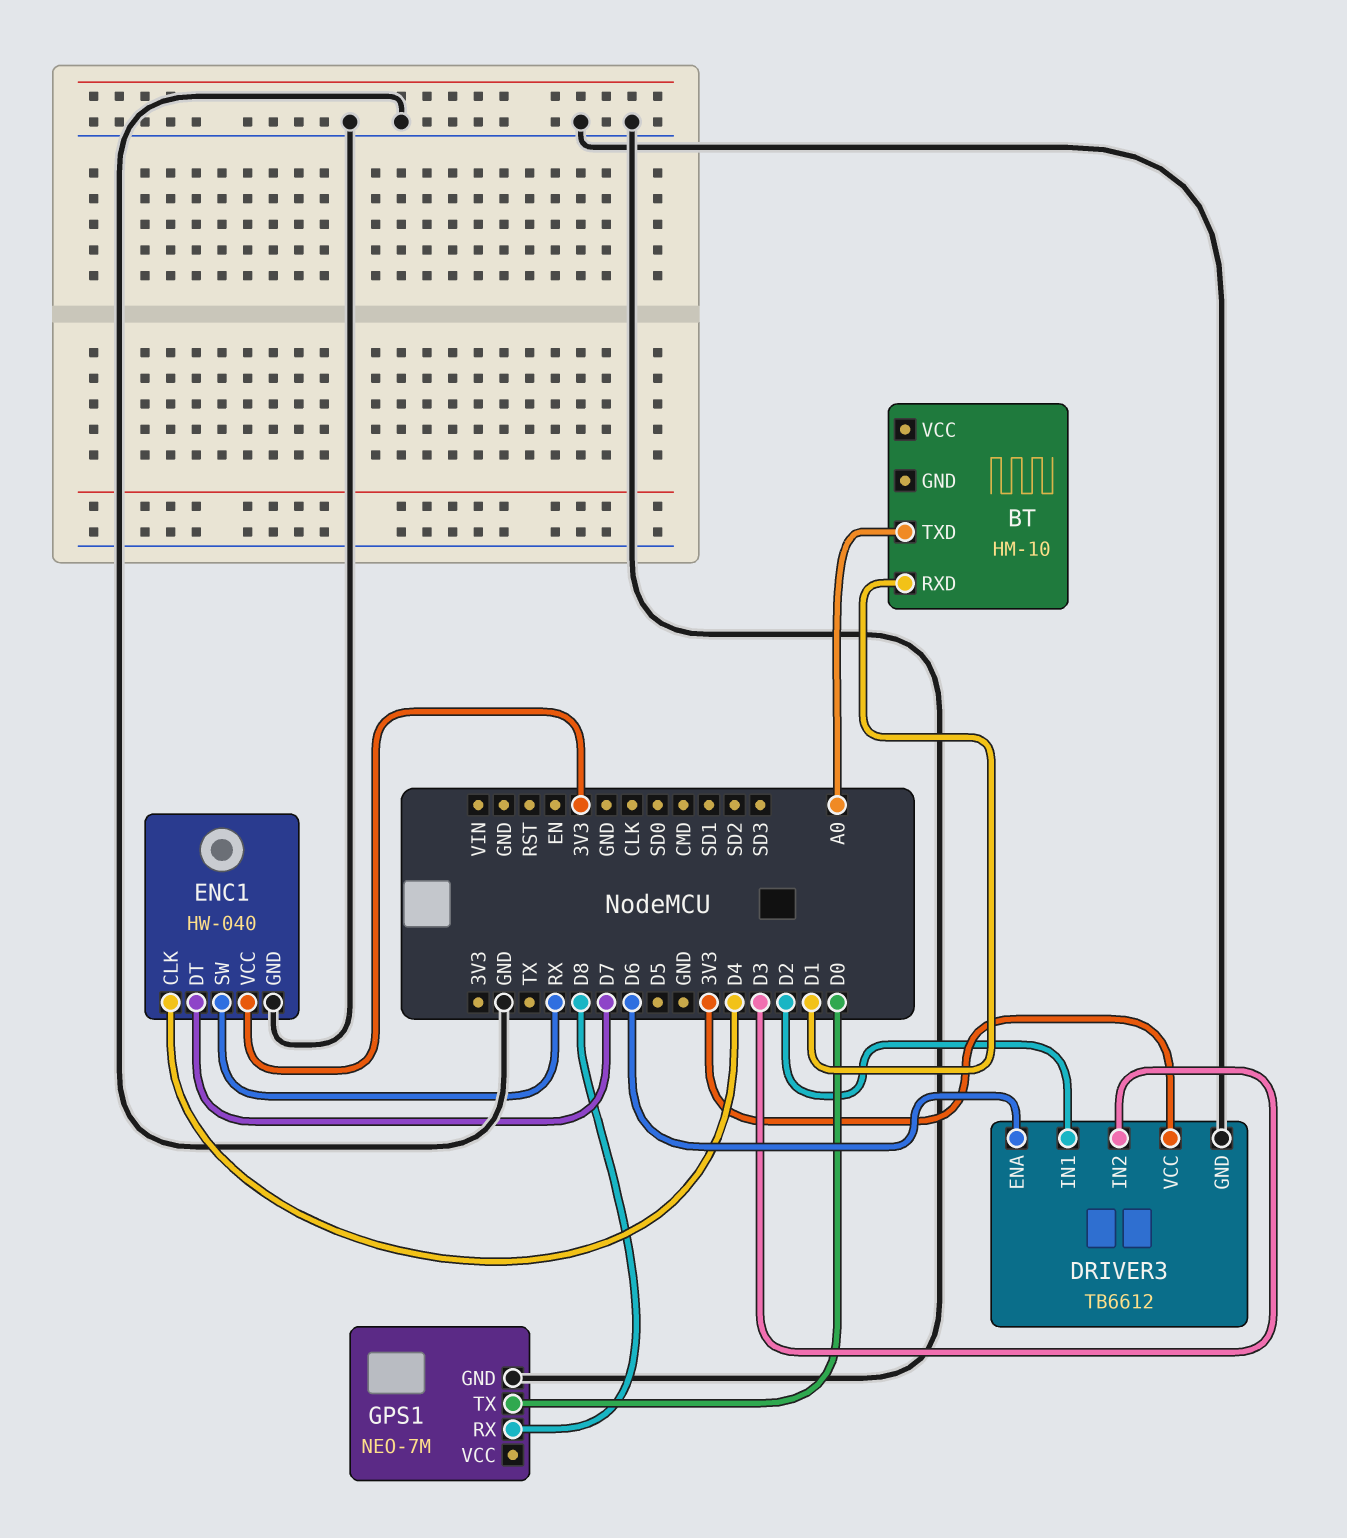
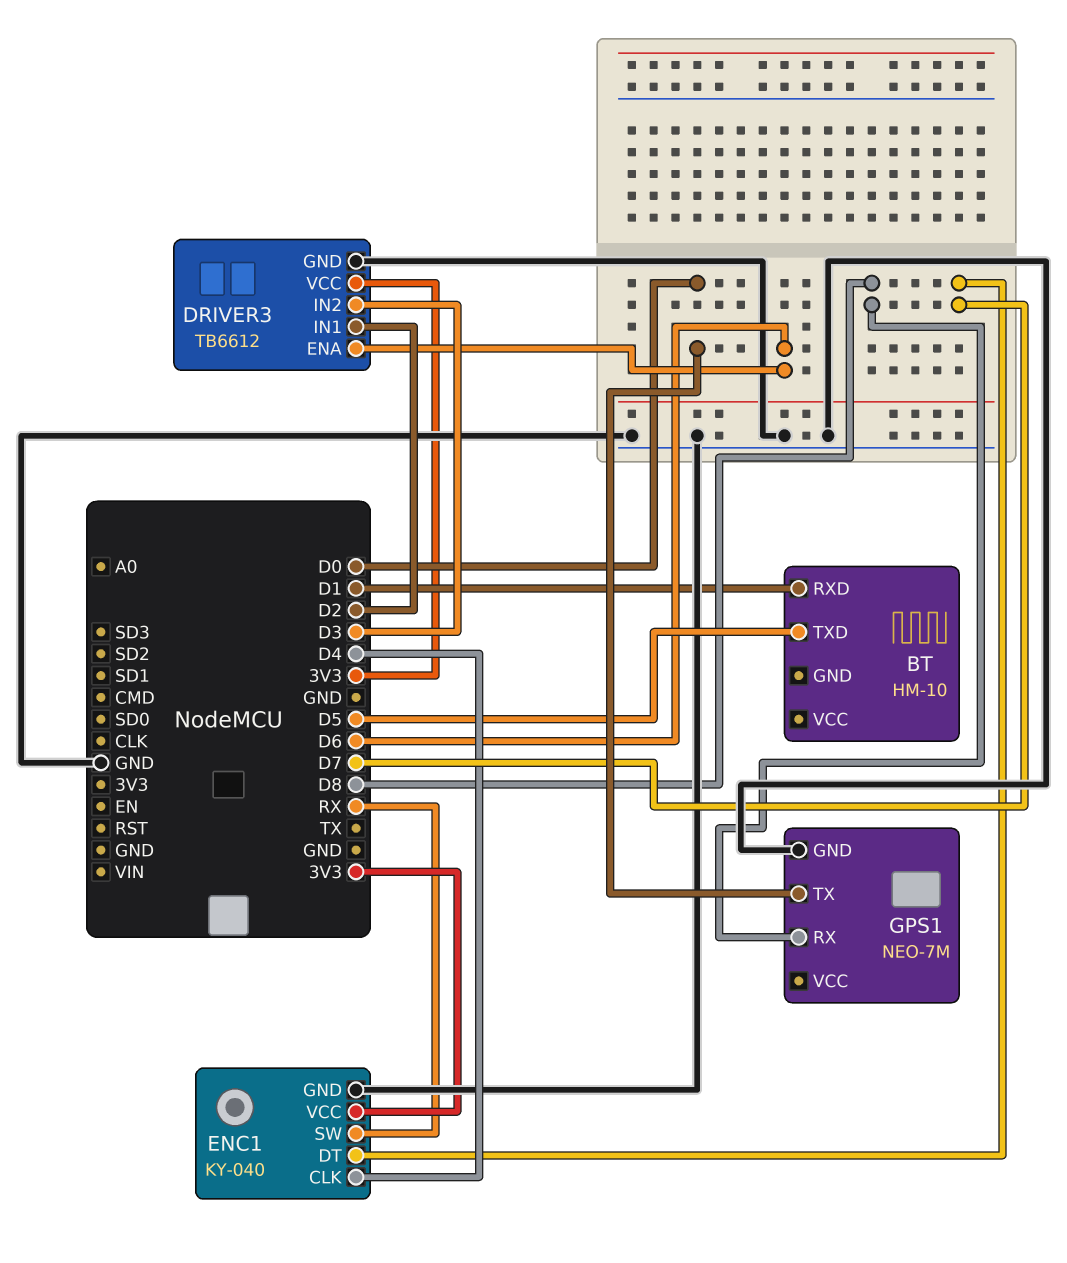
BT pin TXD: A0 -> D5
ENC1: HW-040 -> KY-040

